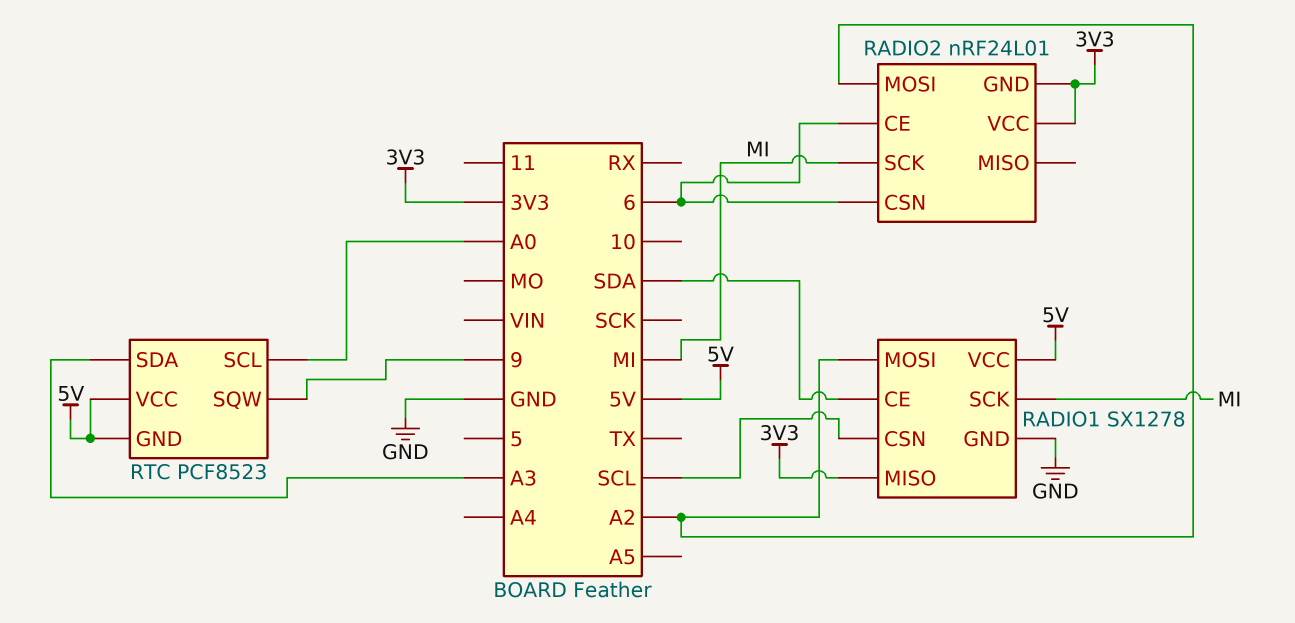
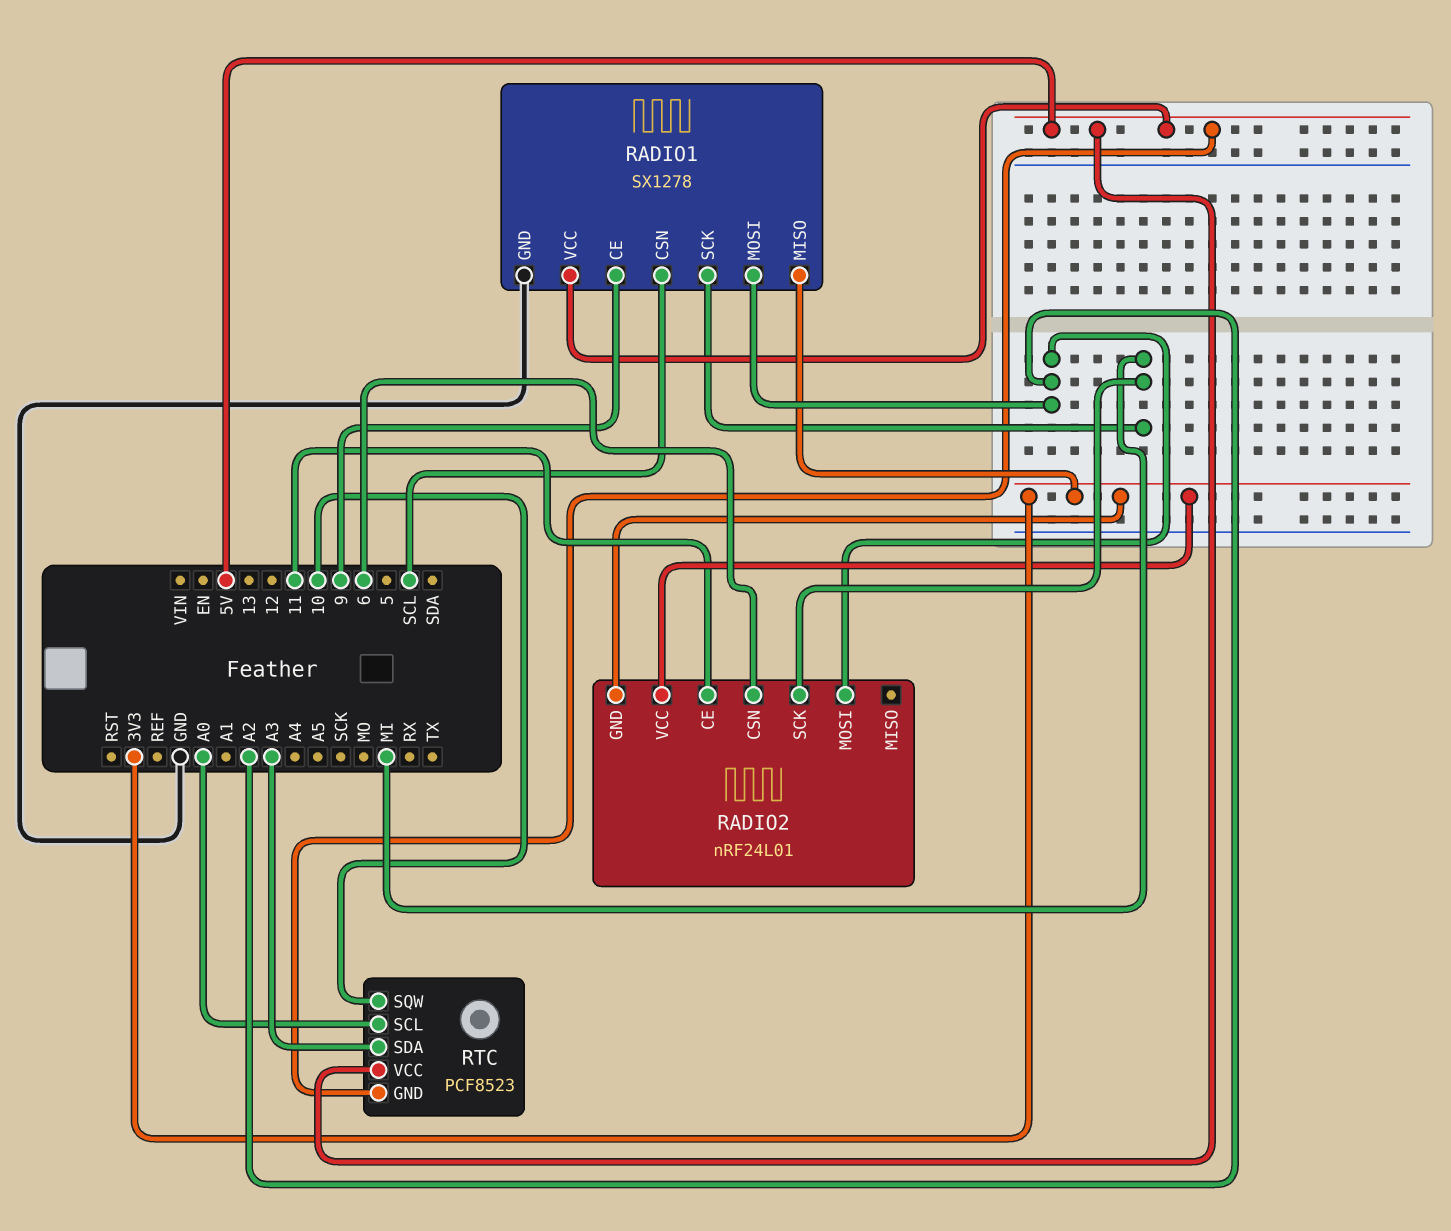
RADIO1 pin CE: SDA -> 9
RADIO2 pin CE: 6 -> 11
RTC pin SQW: 9 -> 10

